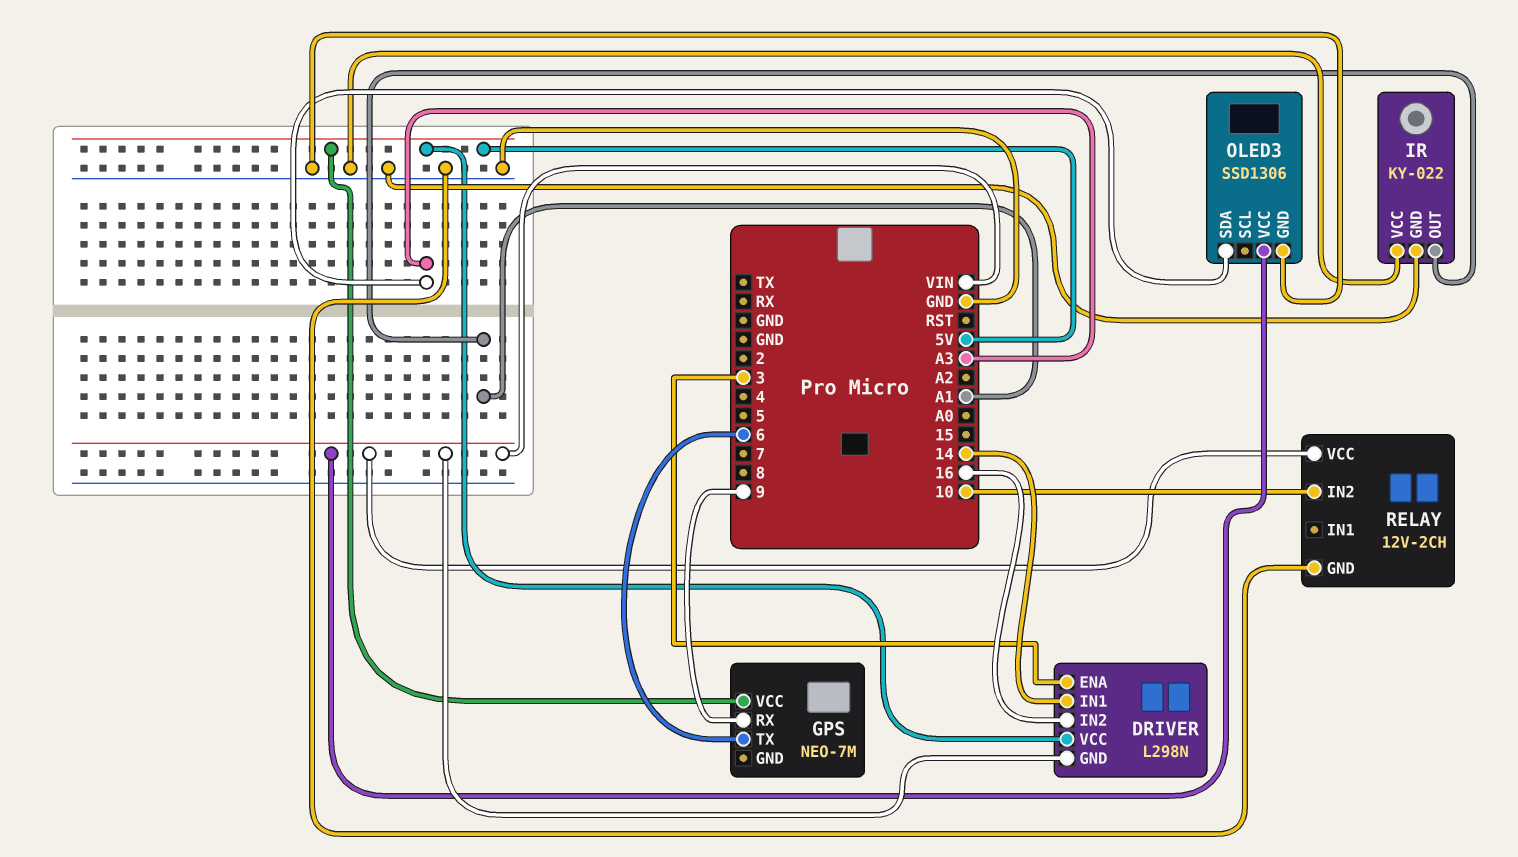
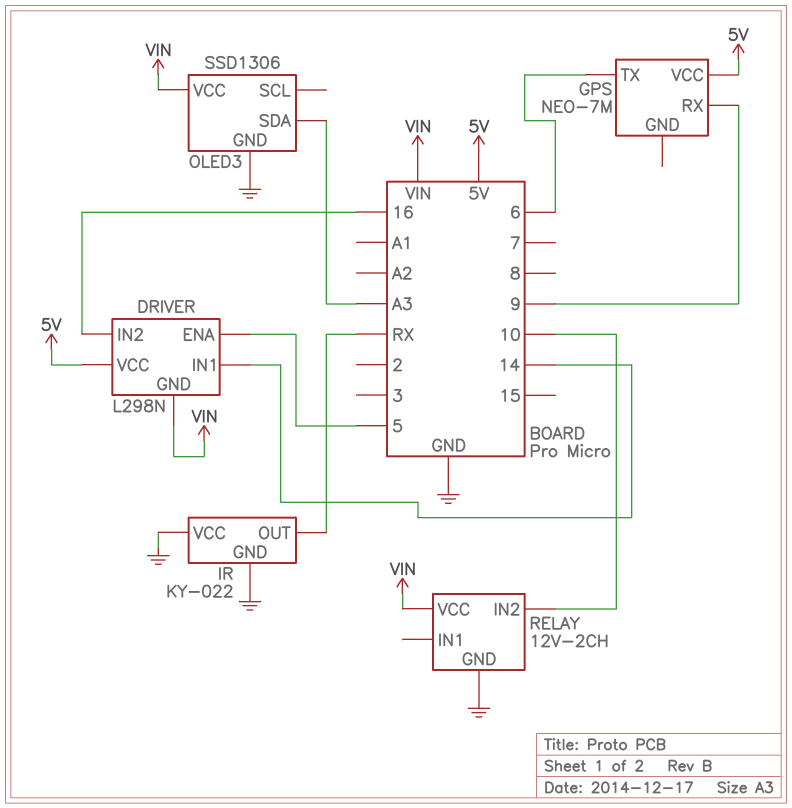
DRIVER pin ENA: 3 -> 5
IR pin OUT: A1 -> RX

